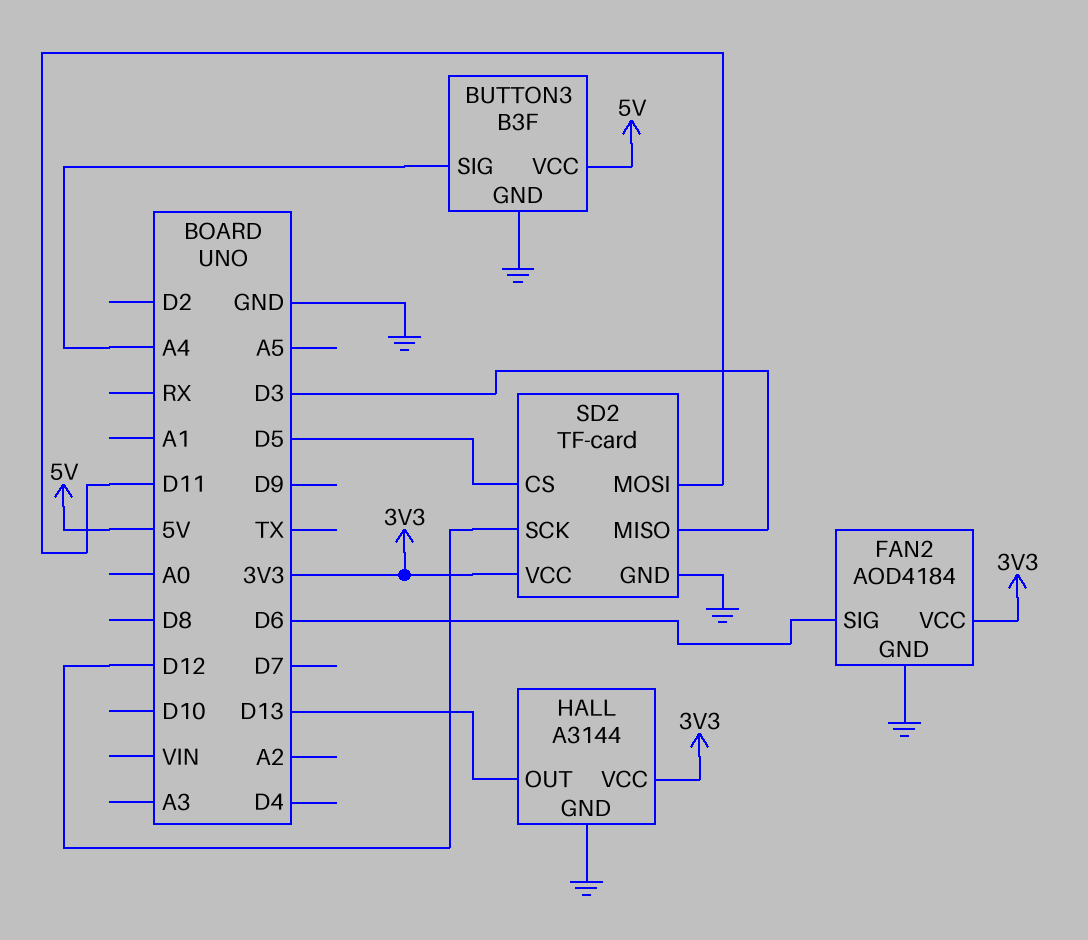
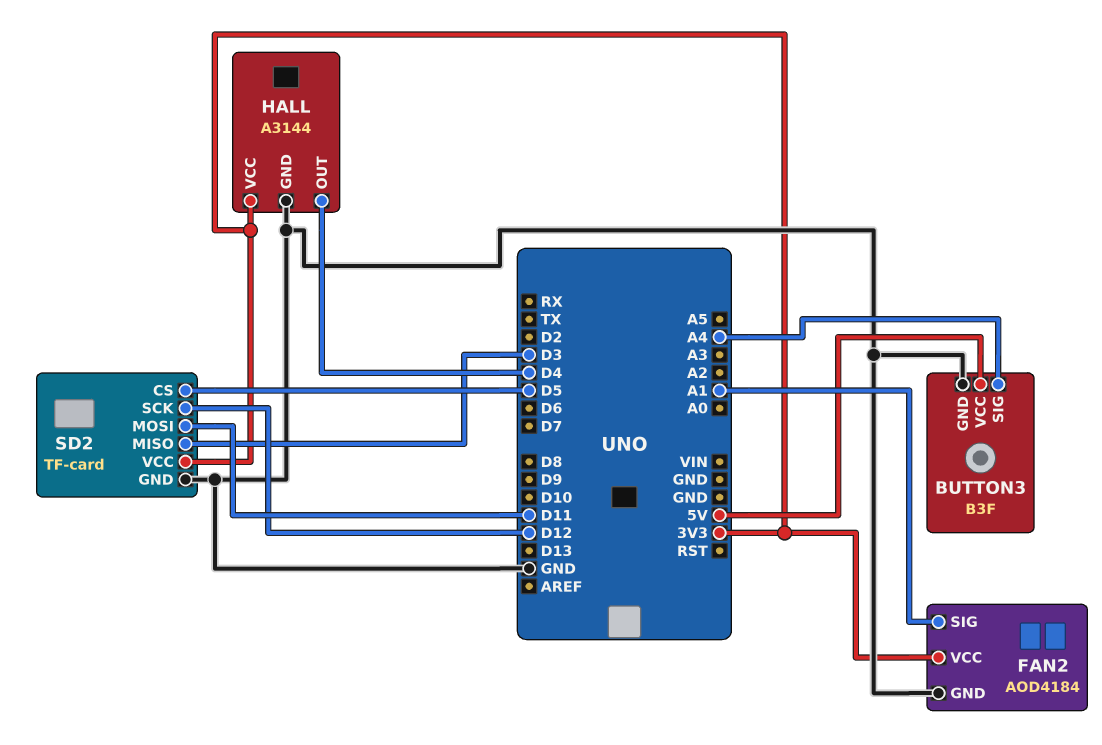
FAN2 pin SIG: D6 -> A1
HALL pin OUT: D13 -> D4

